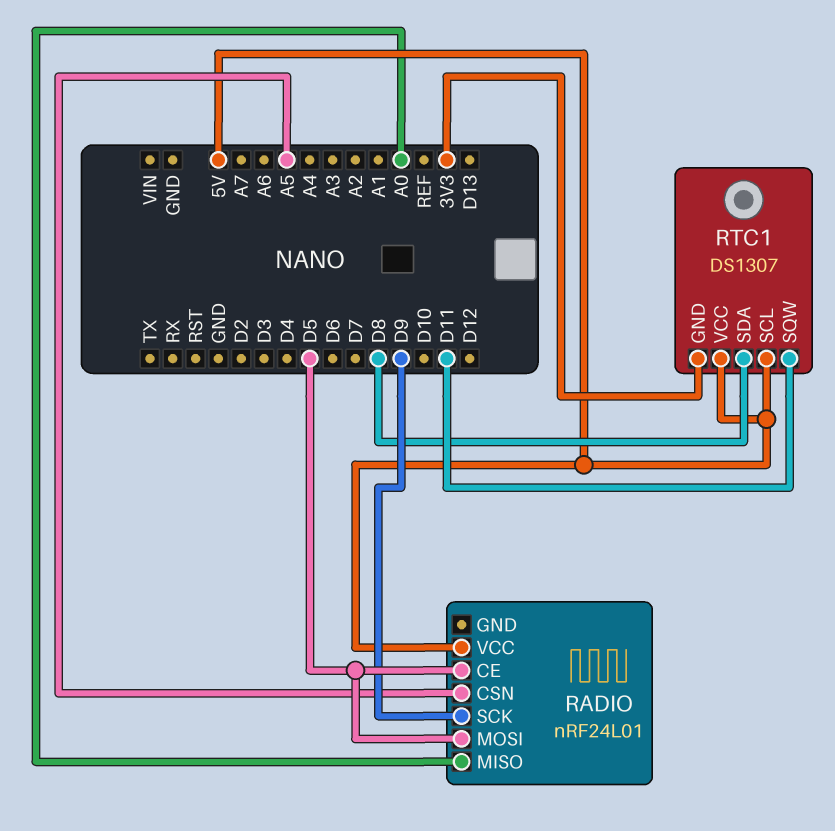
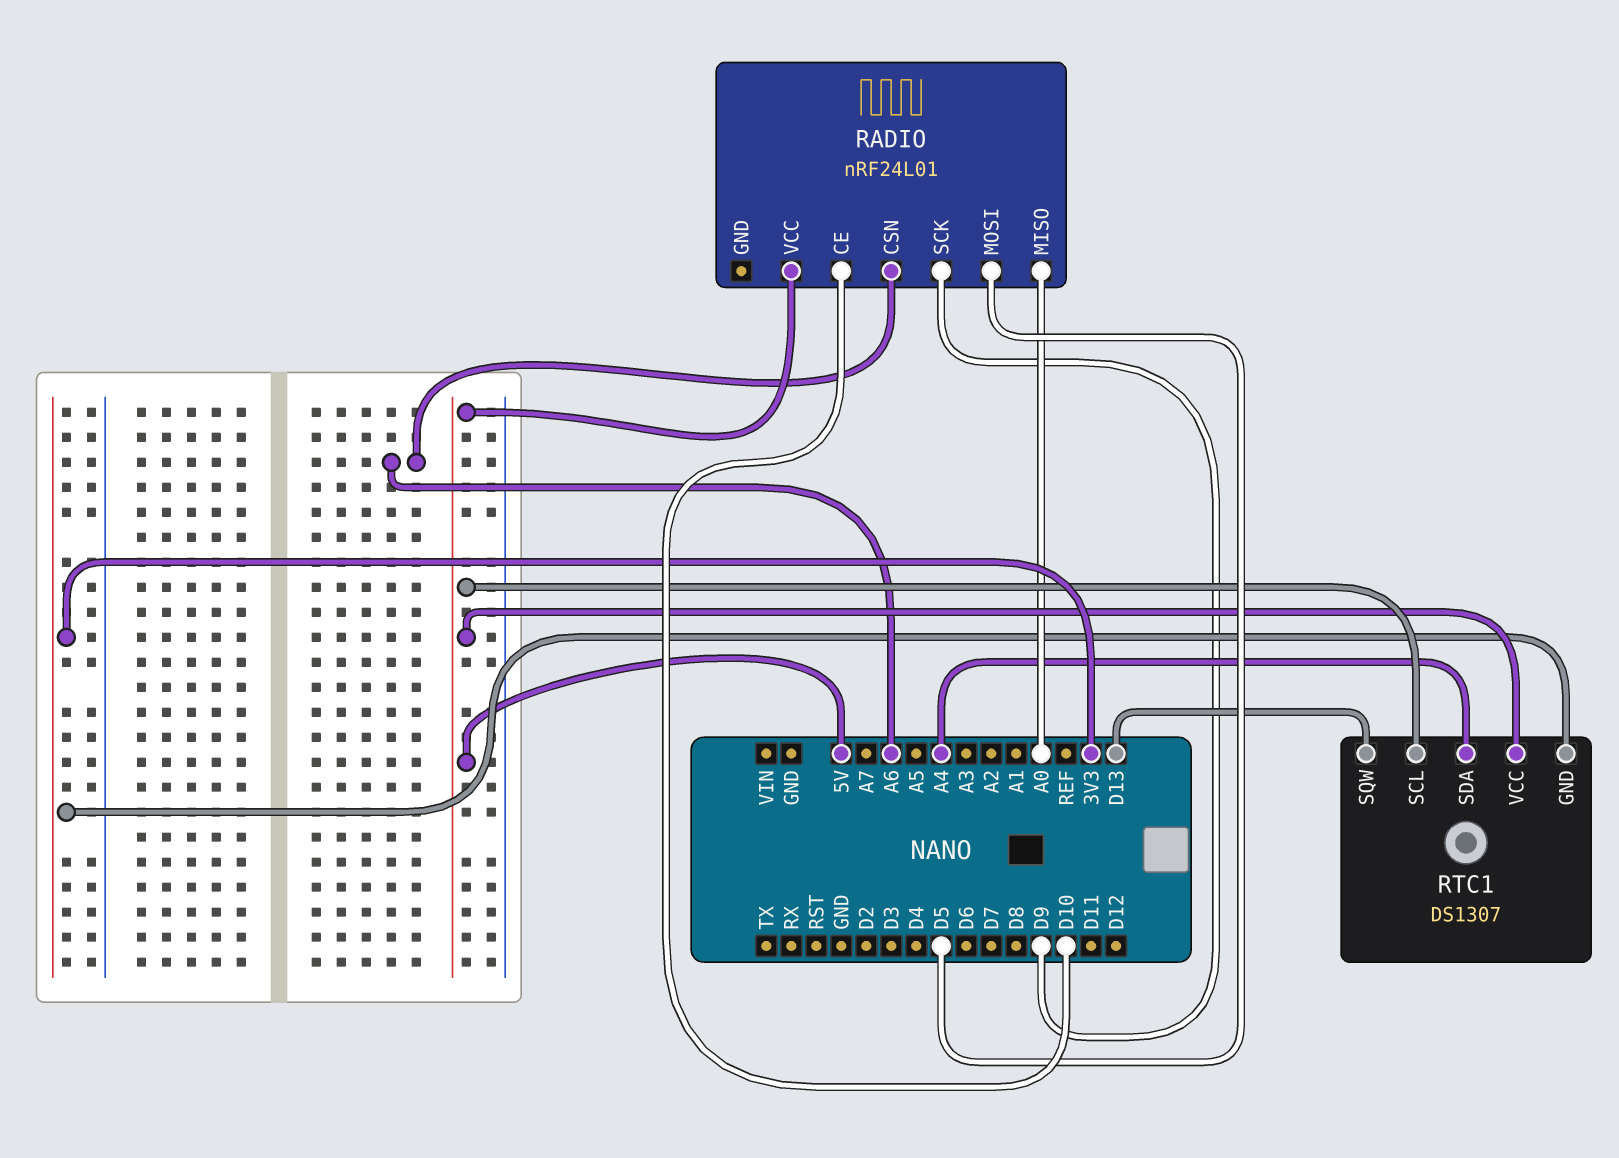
RADIO pin CE: D5 -> D10
RADIO pin CSN: A5 -> A6
RTC1 pin SDA: D8 -> A4
RTC1 pin SQW: D11 -> D13

